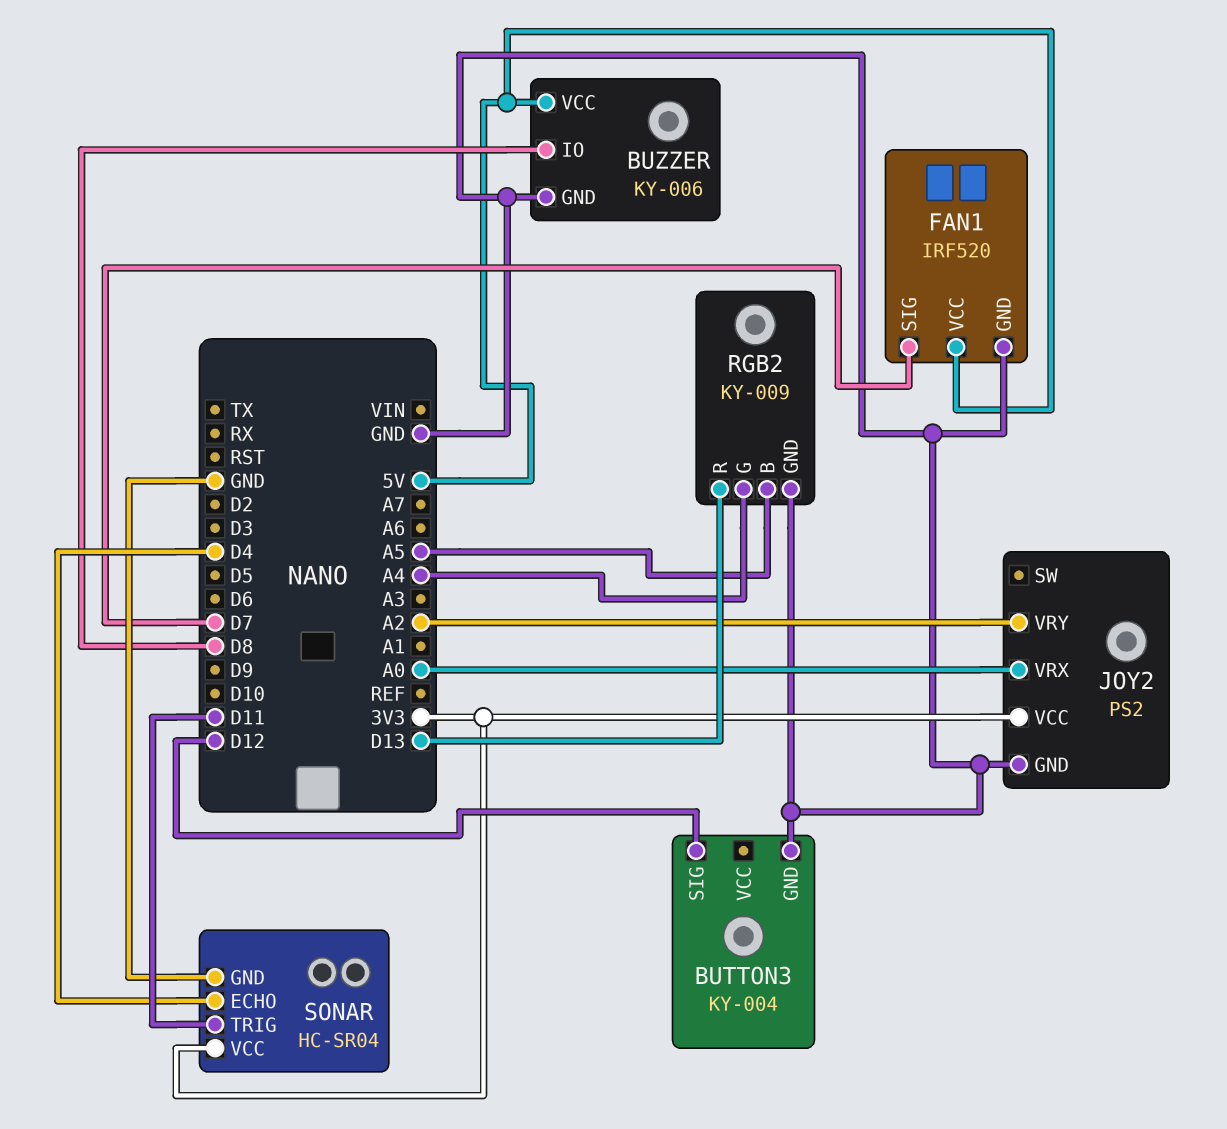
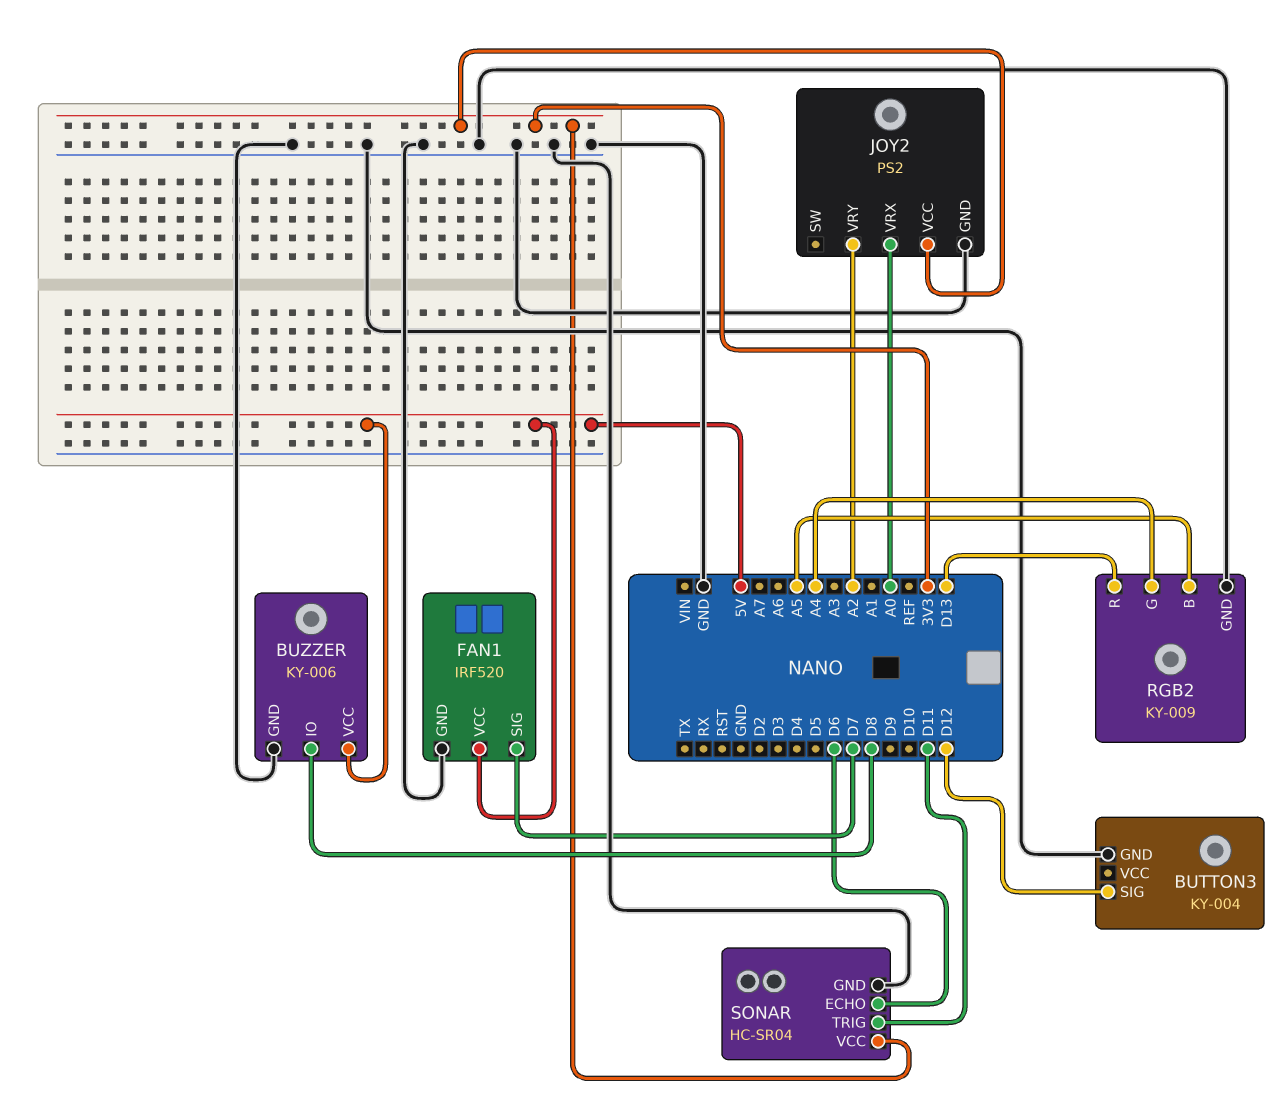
SONAR pin ECHO: D4 -> D6

